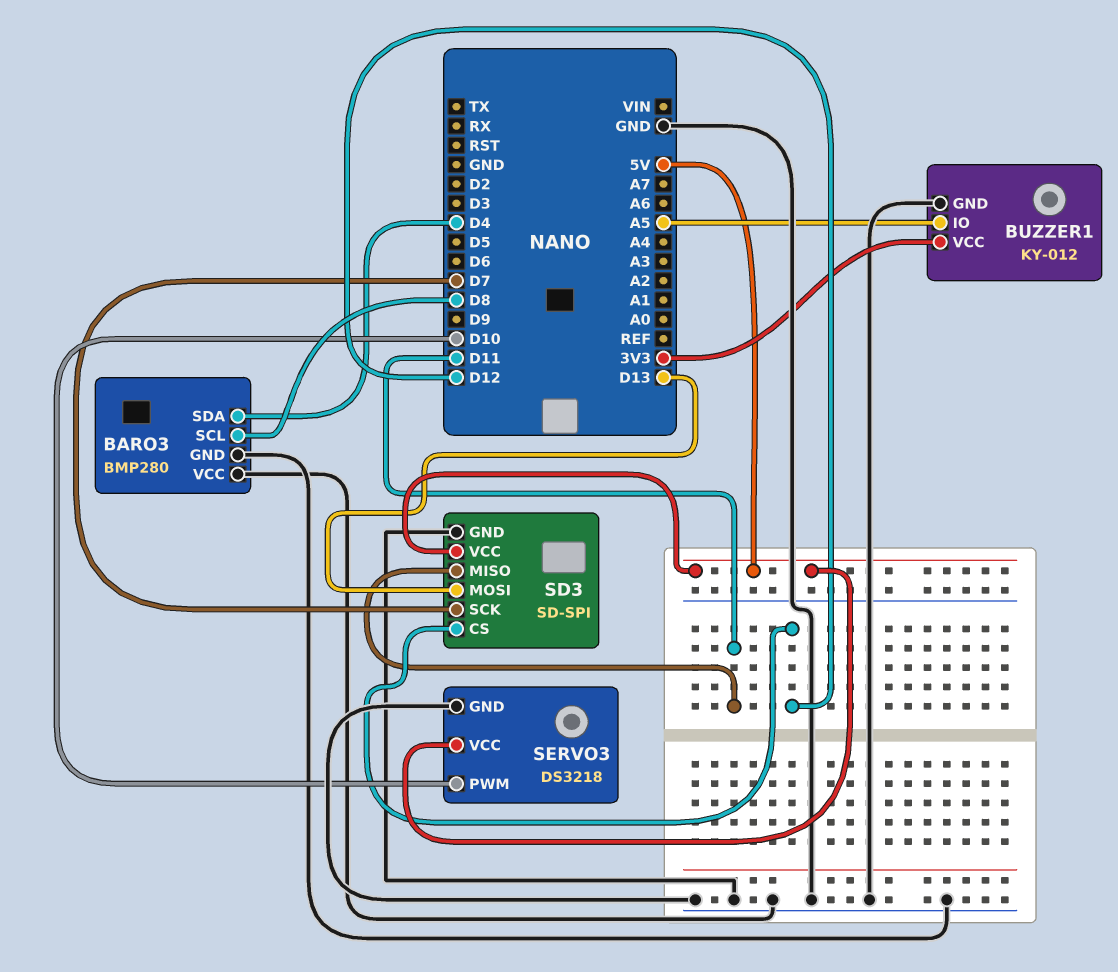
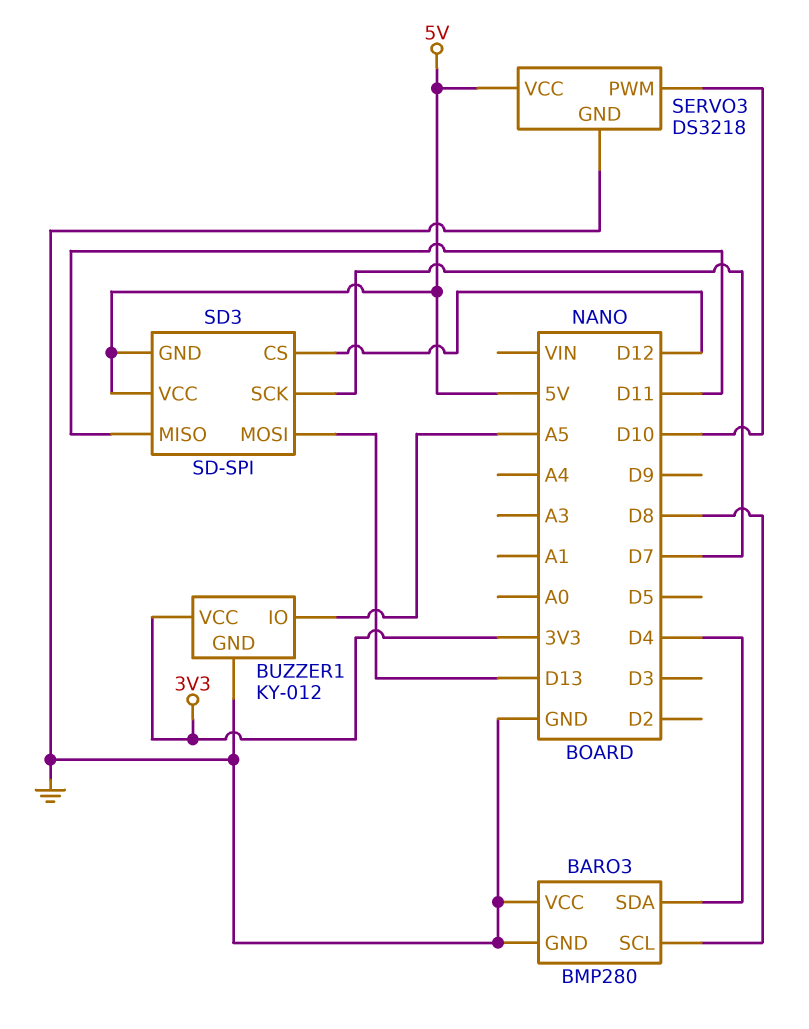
SD3 pin GND: GND -> 5V

